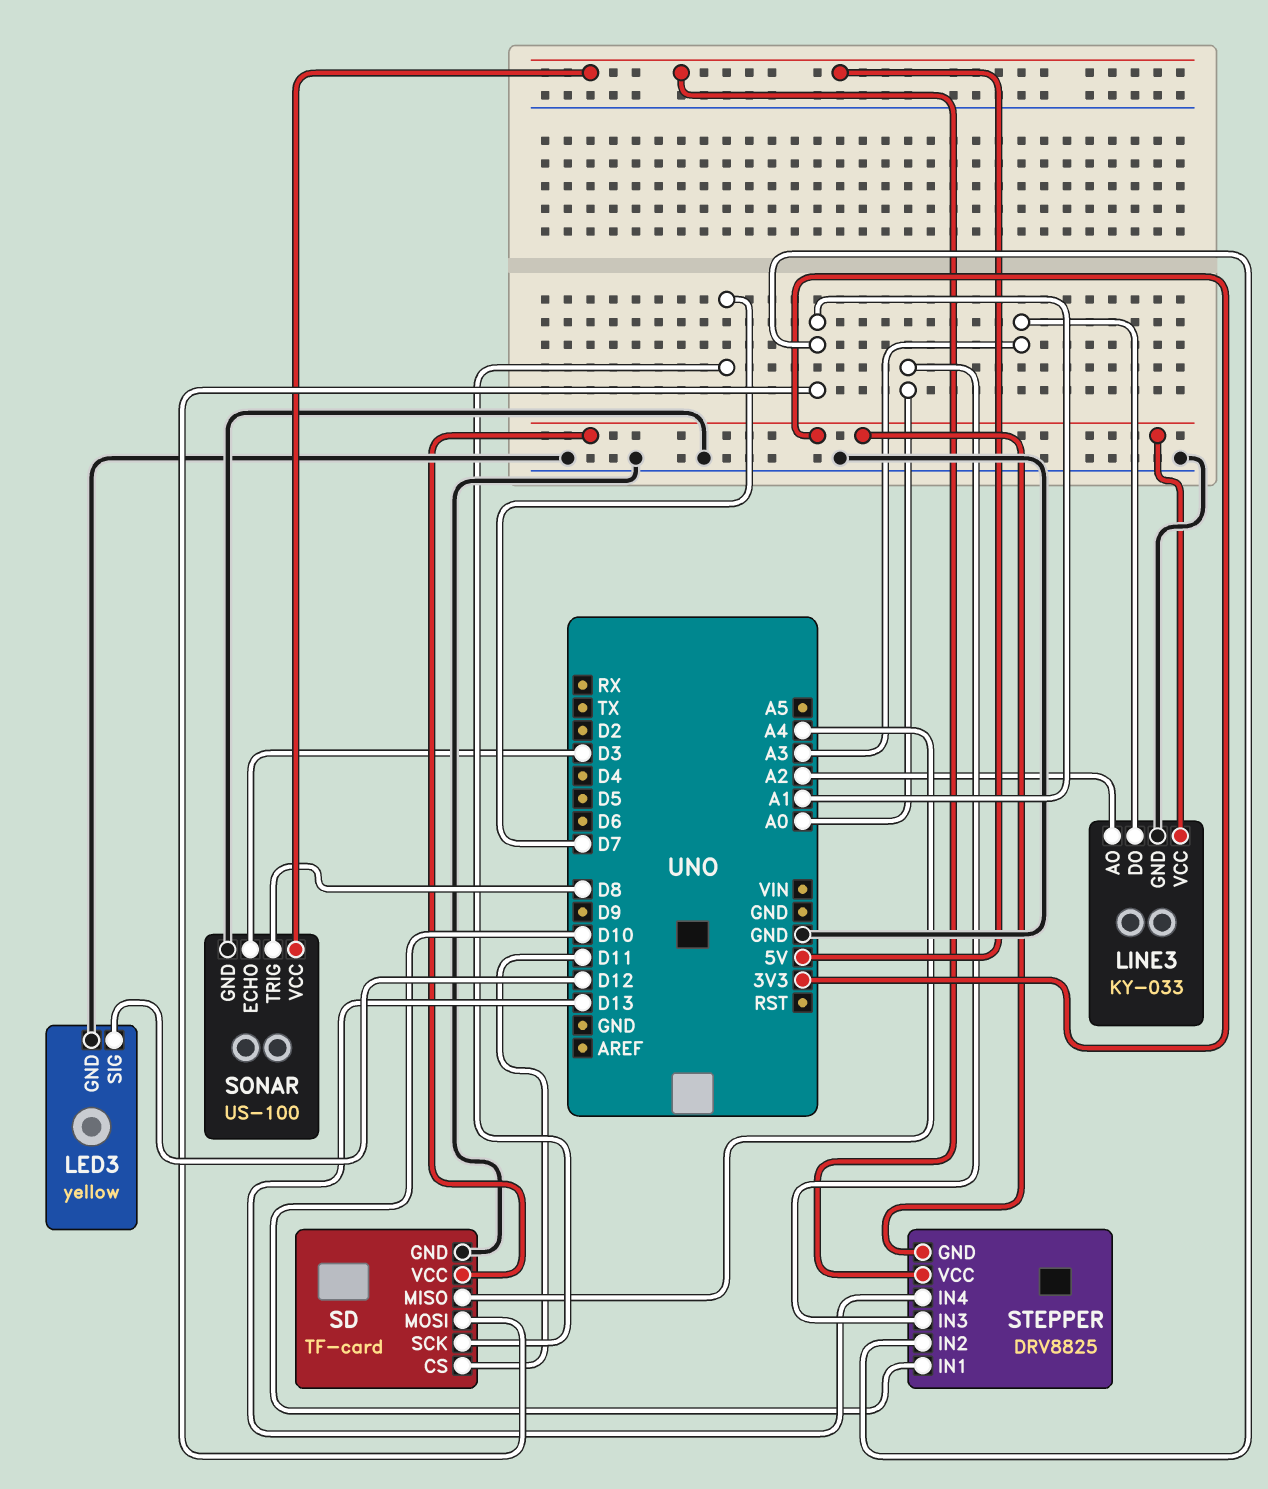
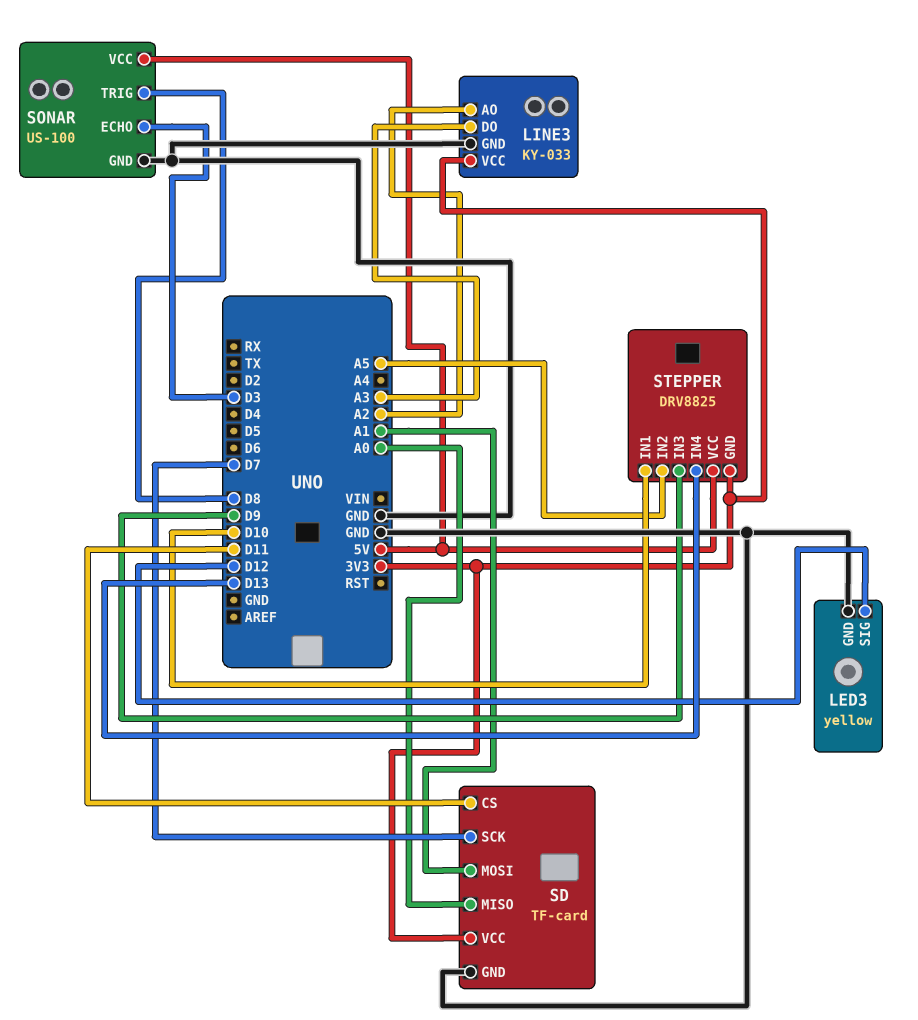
SD pin MISO: A4 -> A0
STEPPER pin IN2: A1 -> A5
STEPPER pin IN3: A0 -> D9

